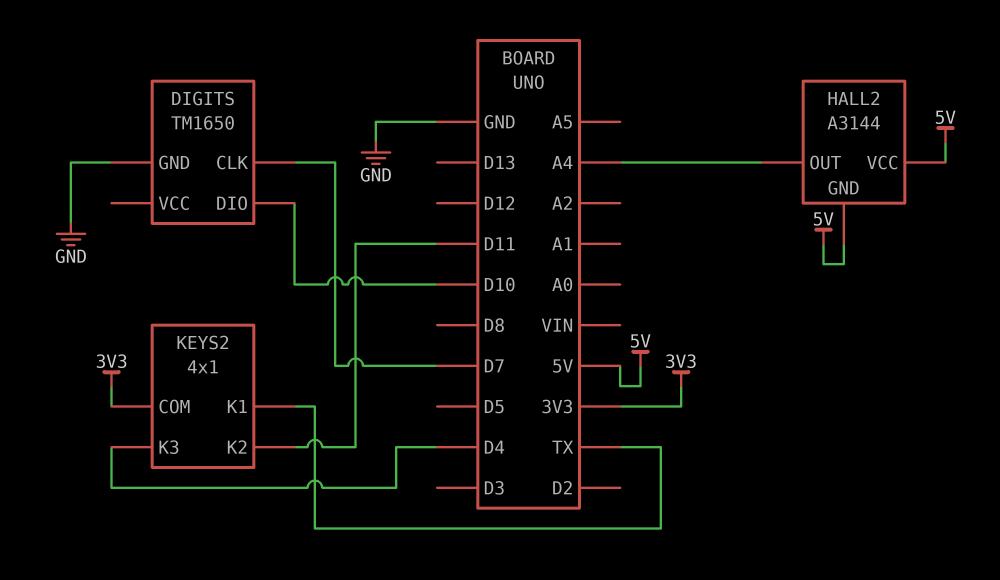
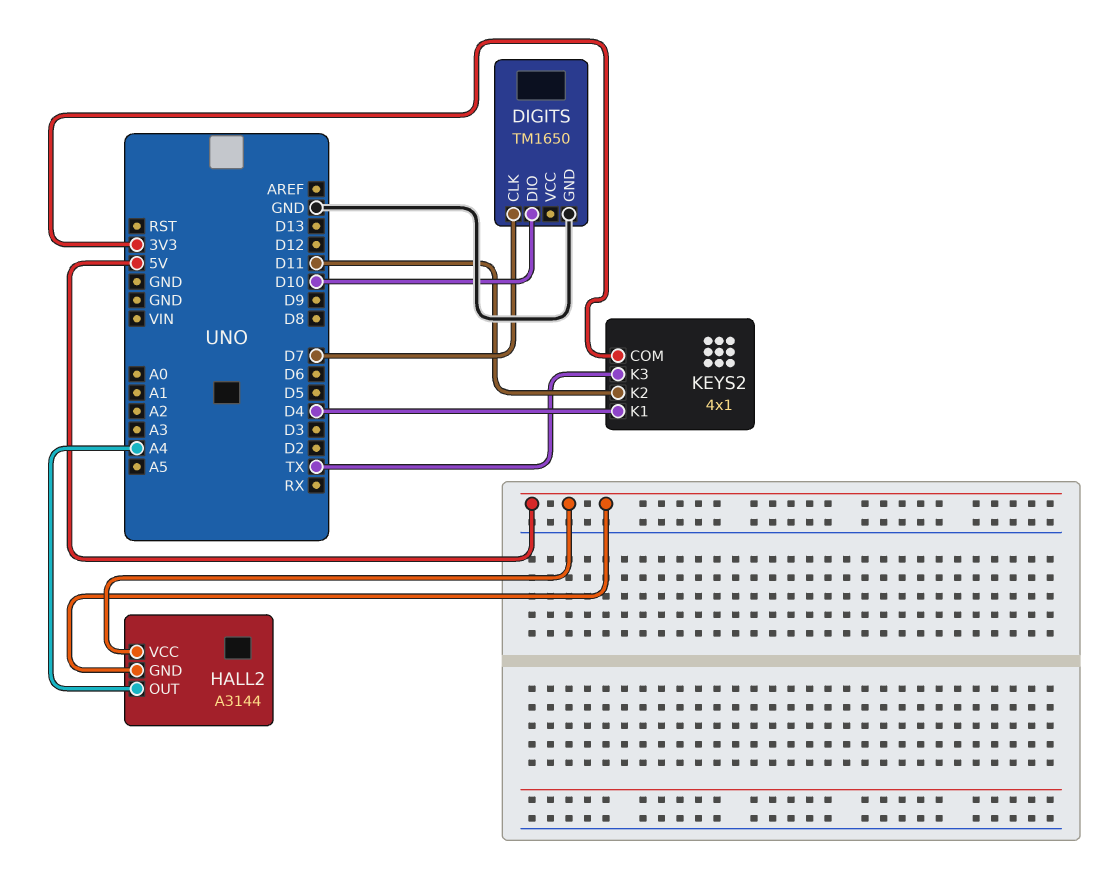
KEYS2 pin K1: TX -> D4
KEYS2 pin K3: D4 -> TX

